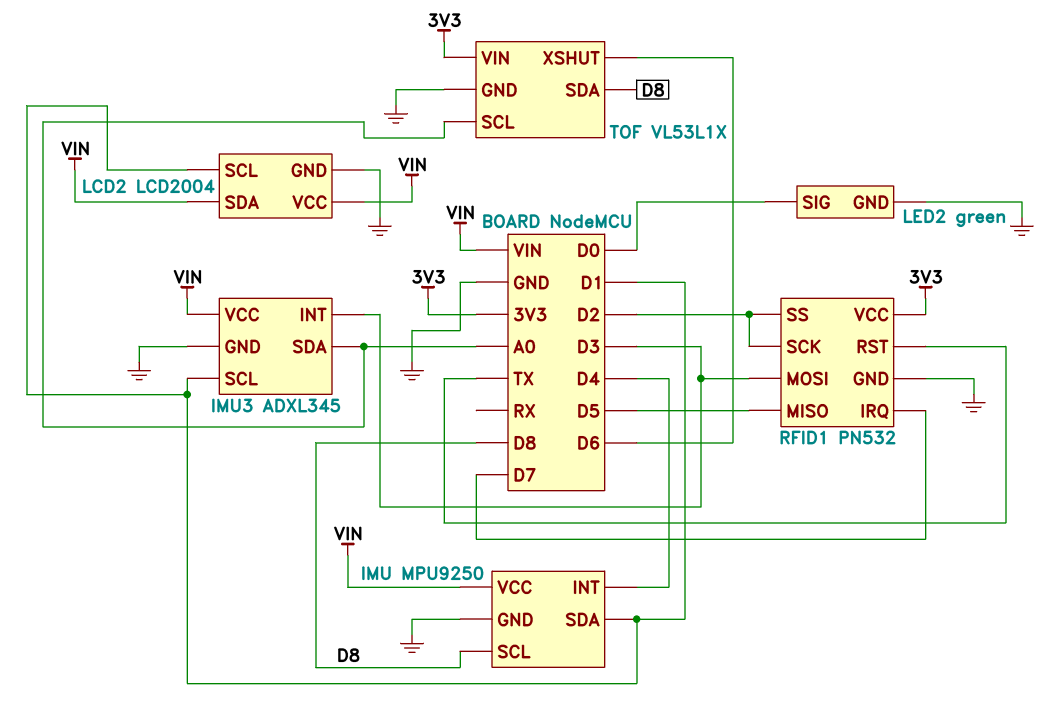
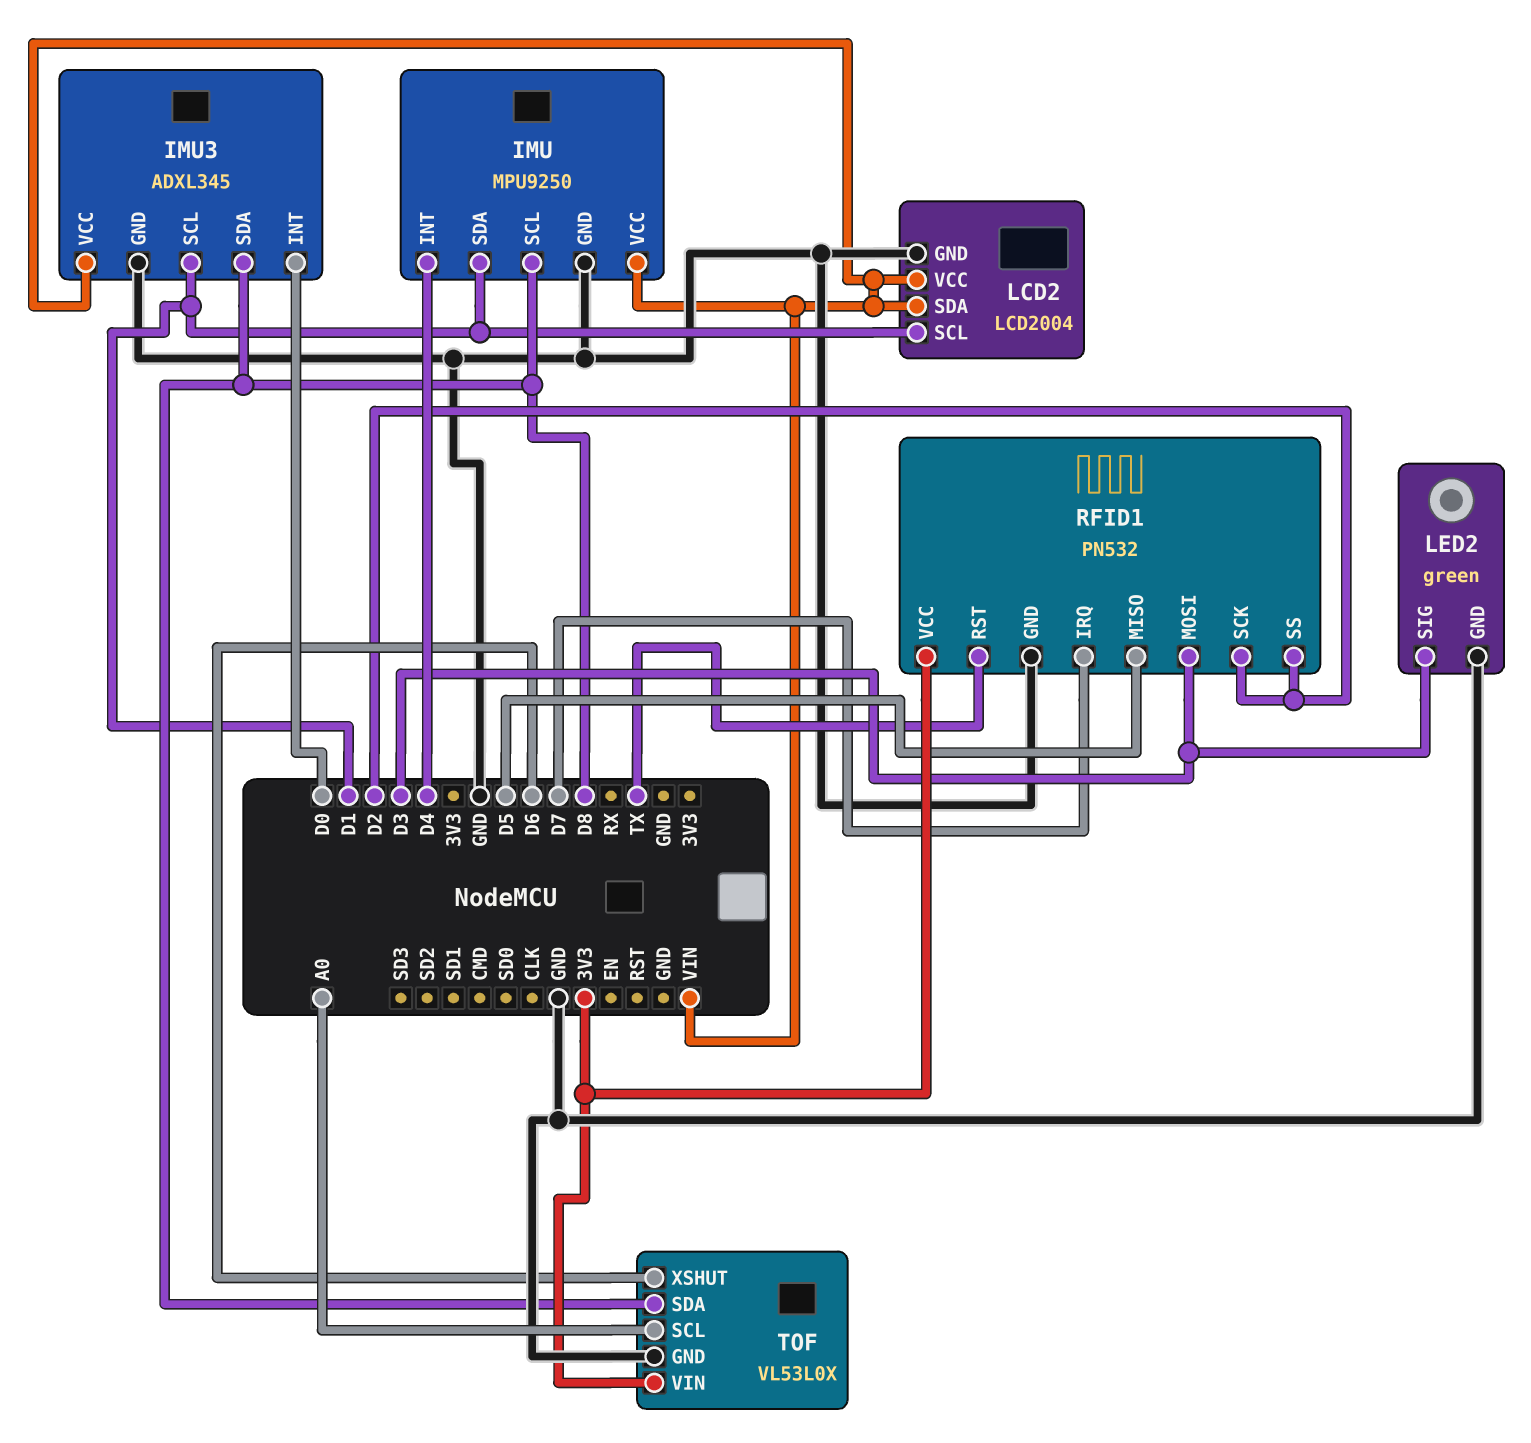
IMU3 pin INT: D3 -> D0
IMU3 pin SDA: A0 -> D8
LED2 pin SIG: D0 -> D3
TOF: VL53L1X -> VL53L0X

